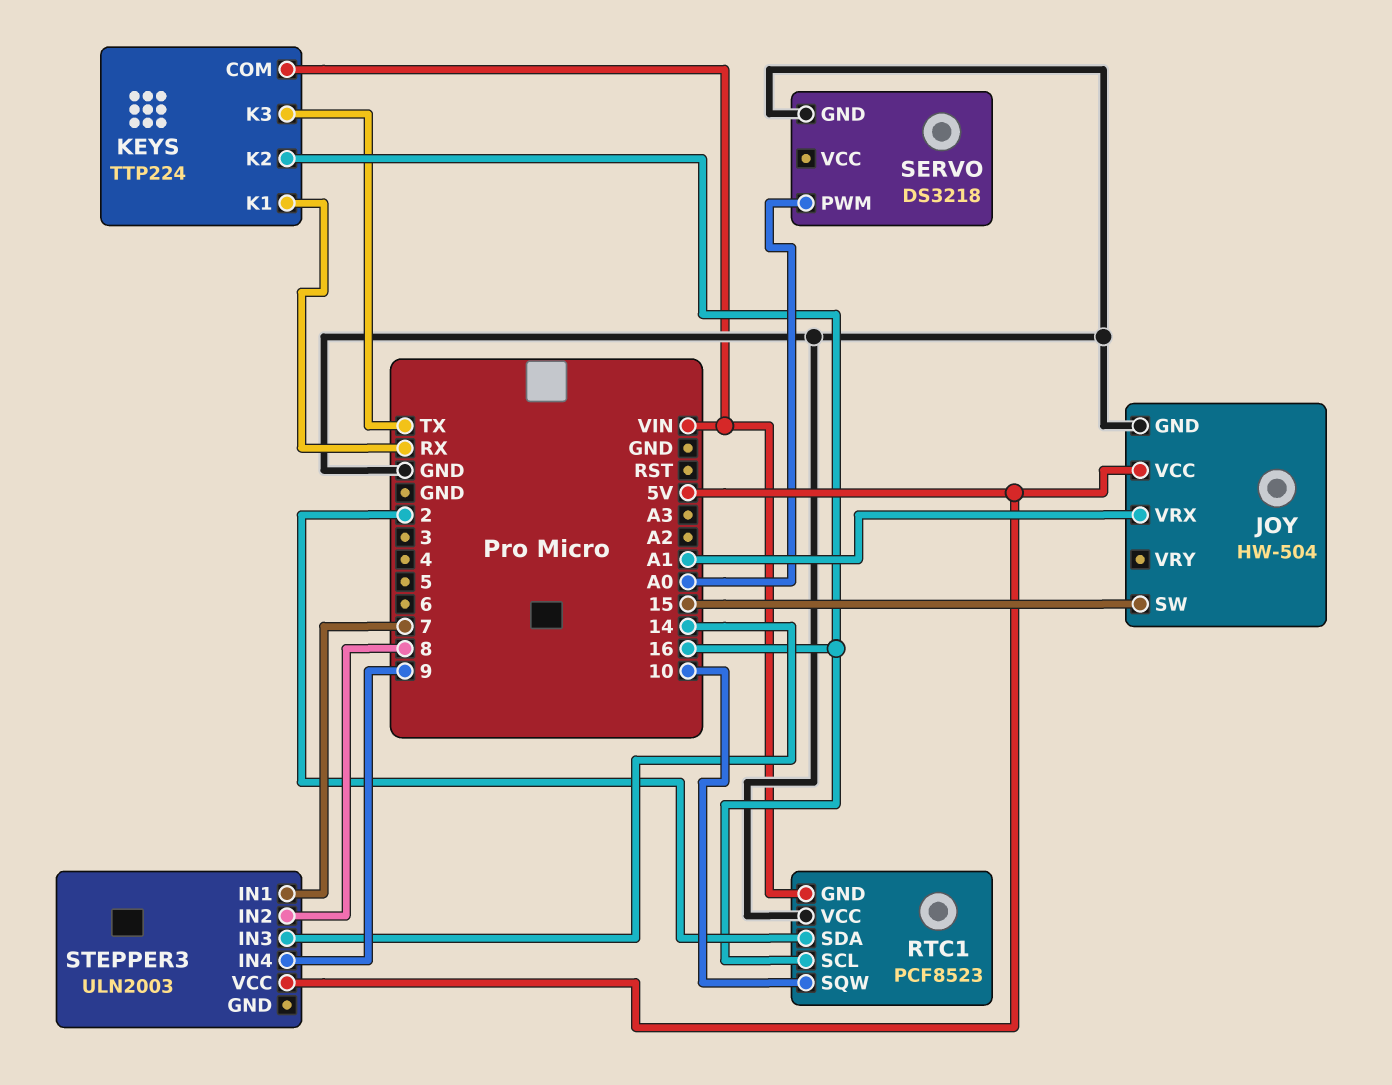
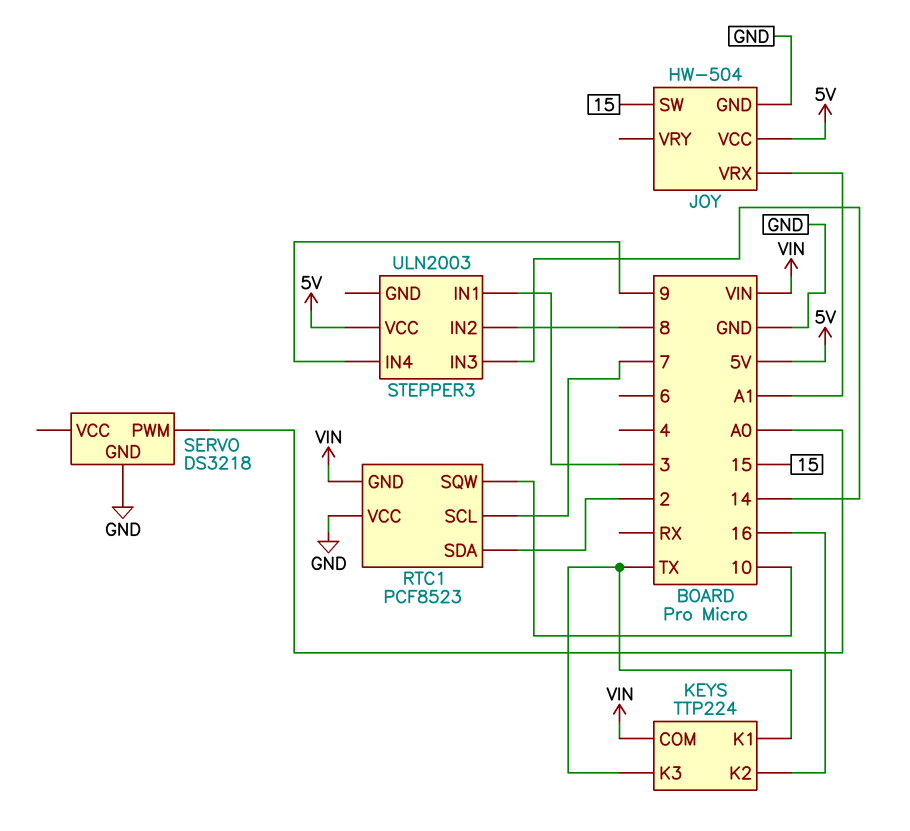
KEYS pin K1: RX -> TX
RTC1 pin SCL: 16 -> 7
STEPPER3 pin IN1: 7 -> 3

